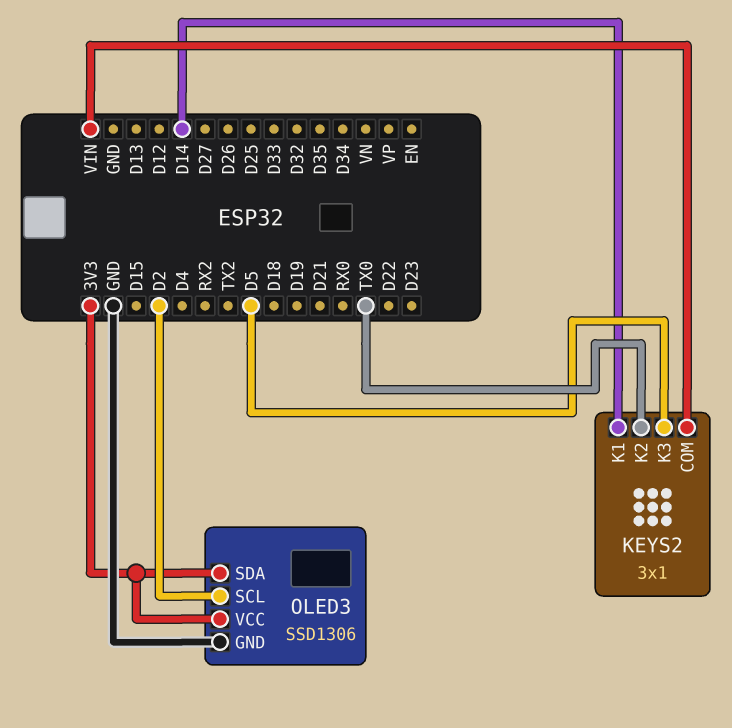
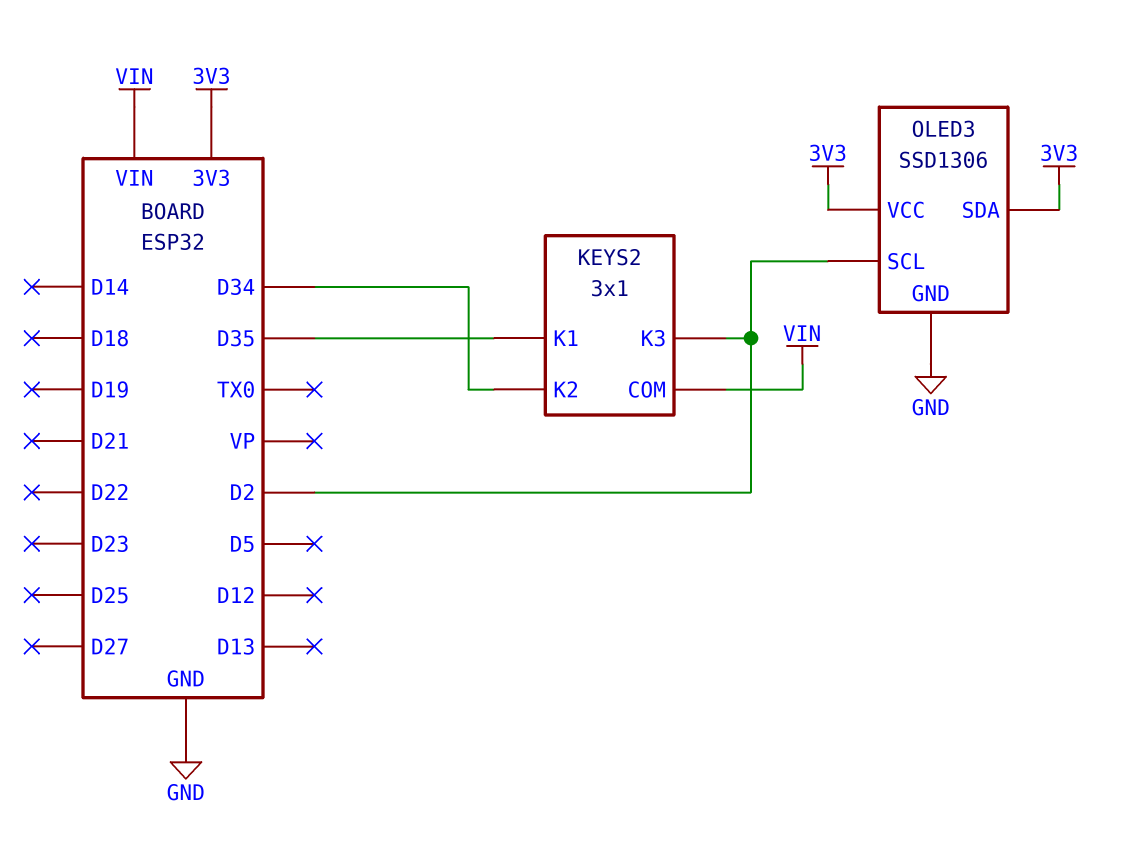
KEYS2 pin K1: D14 -> D35
KEYS2 pin K2: TX0 -> D34
KEYS2 pin K3: D5 -> D2

